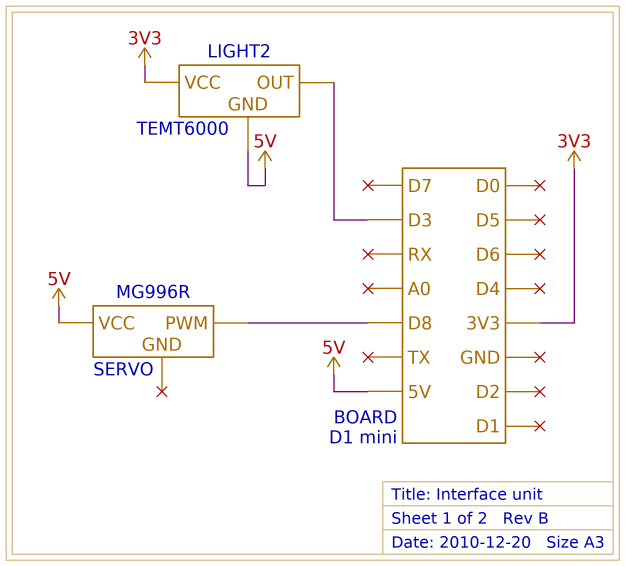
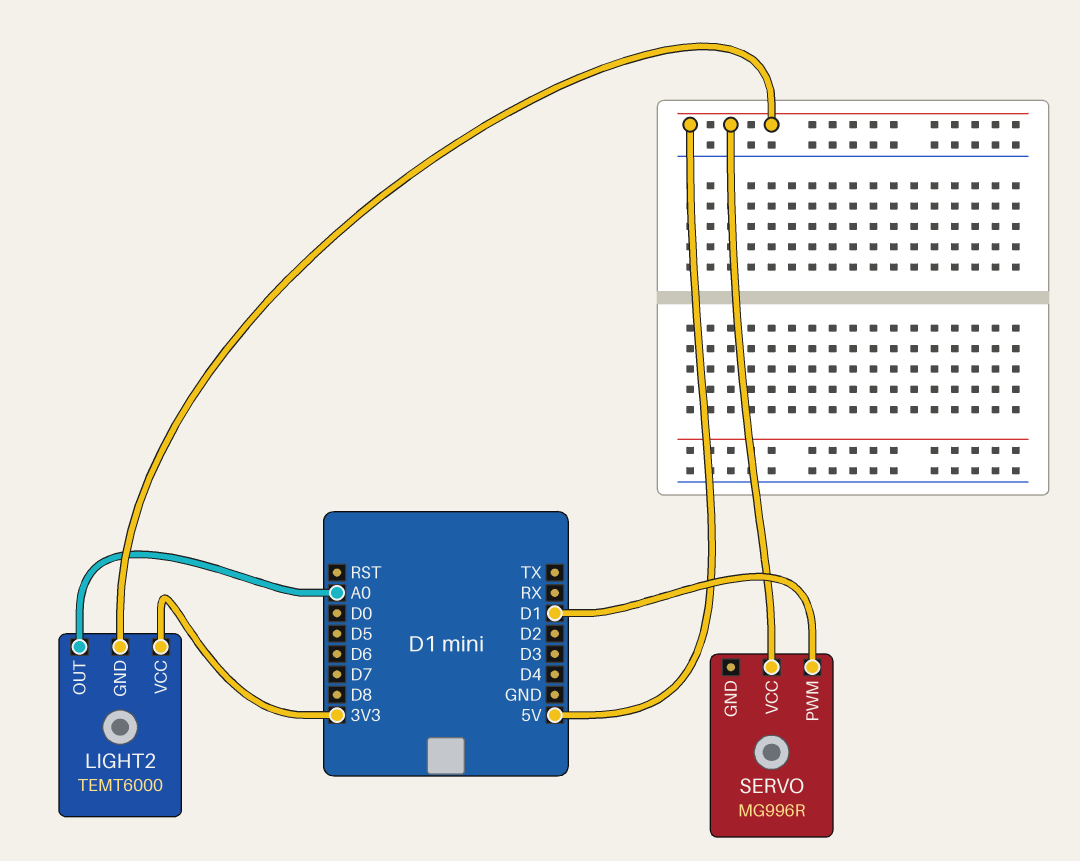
LIGHT2 pin OUT: D3 -> A0
SERVO pin PWM: D8 -> D1

